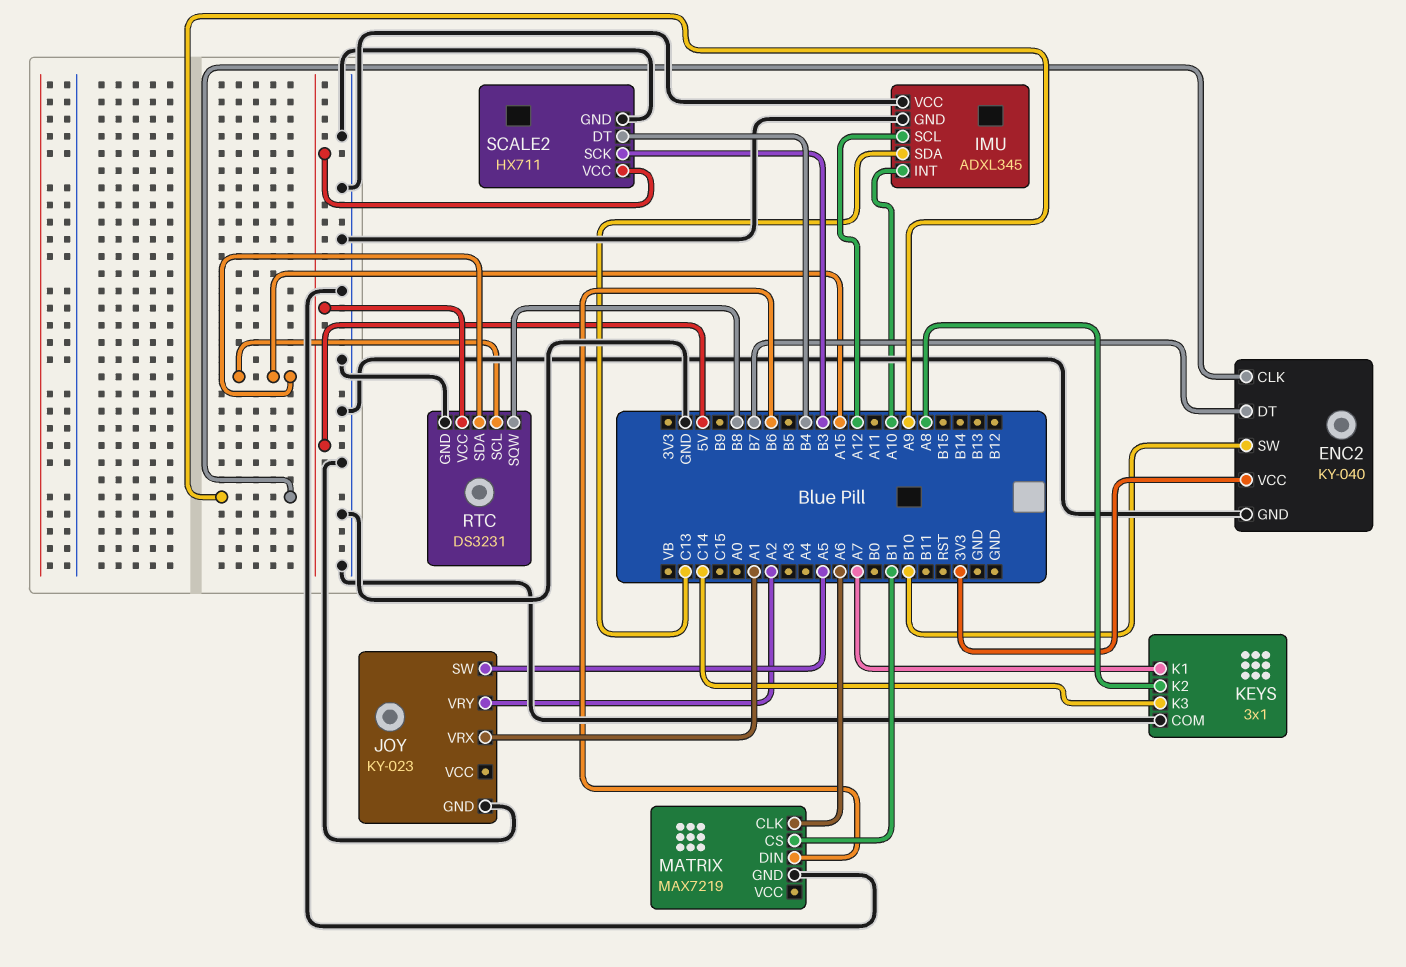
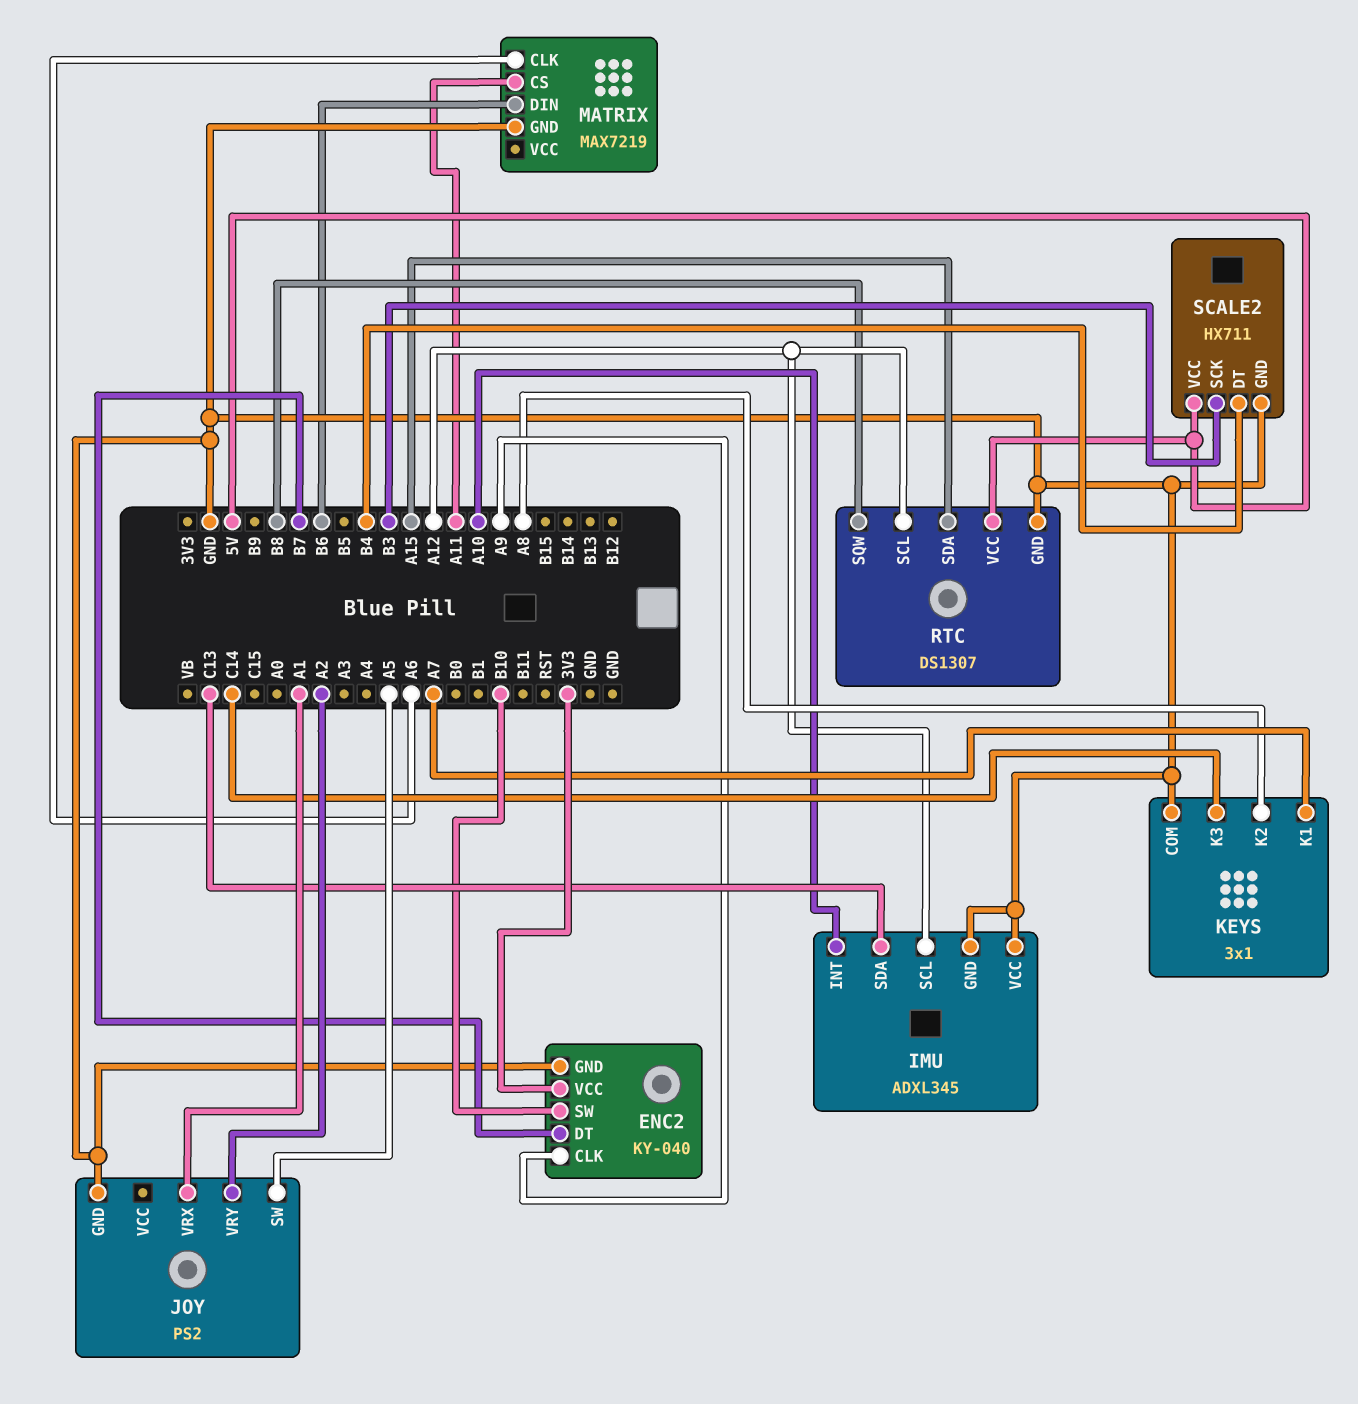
JOY: KY-023 -> PS2
MATRIX pin CS: B1 -> A11
RTC: DS3231 -> DS1307
RTC pin SCL: A15 -> A12

